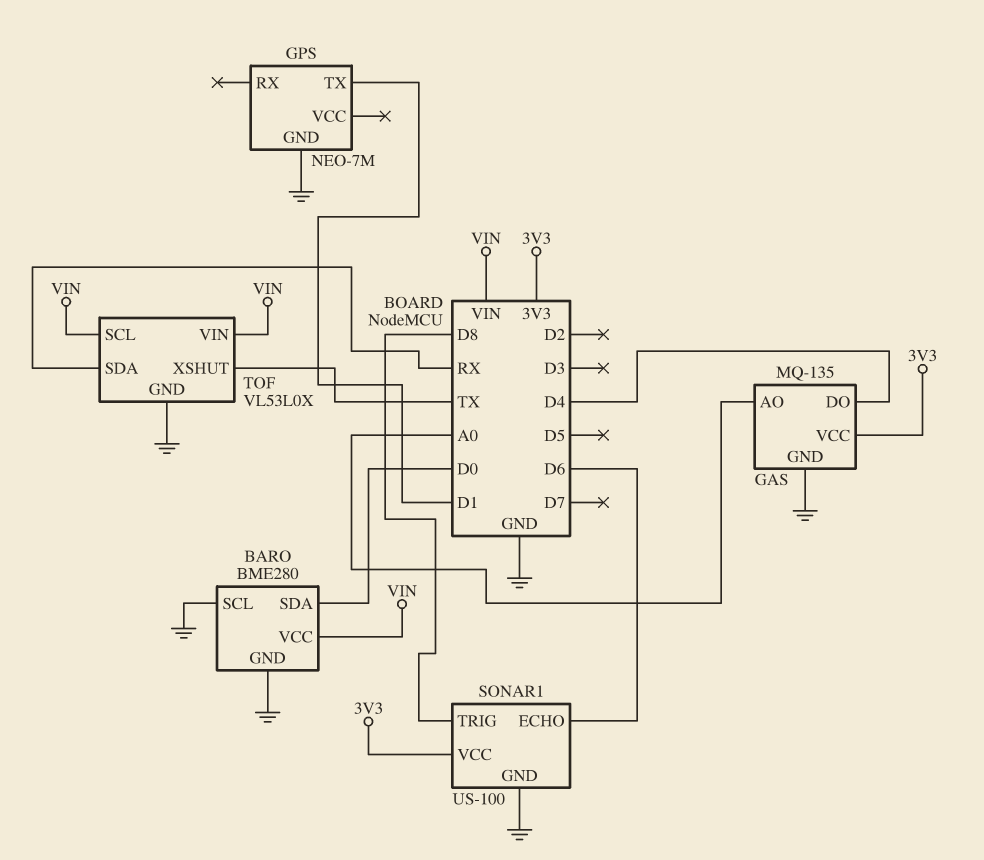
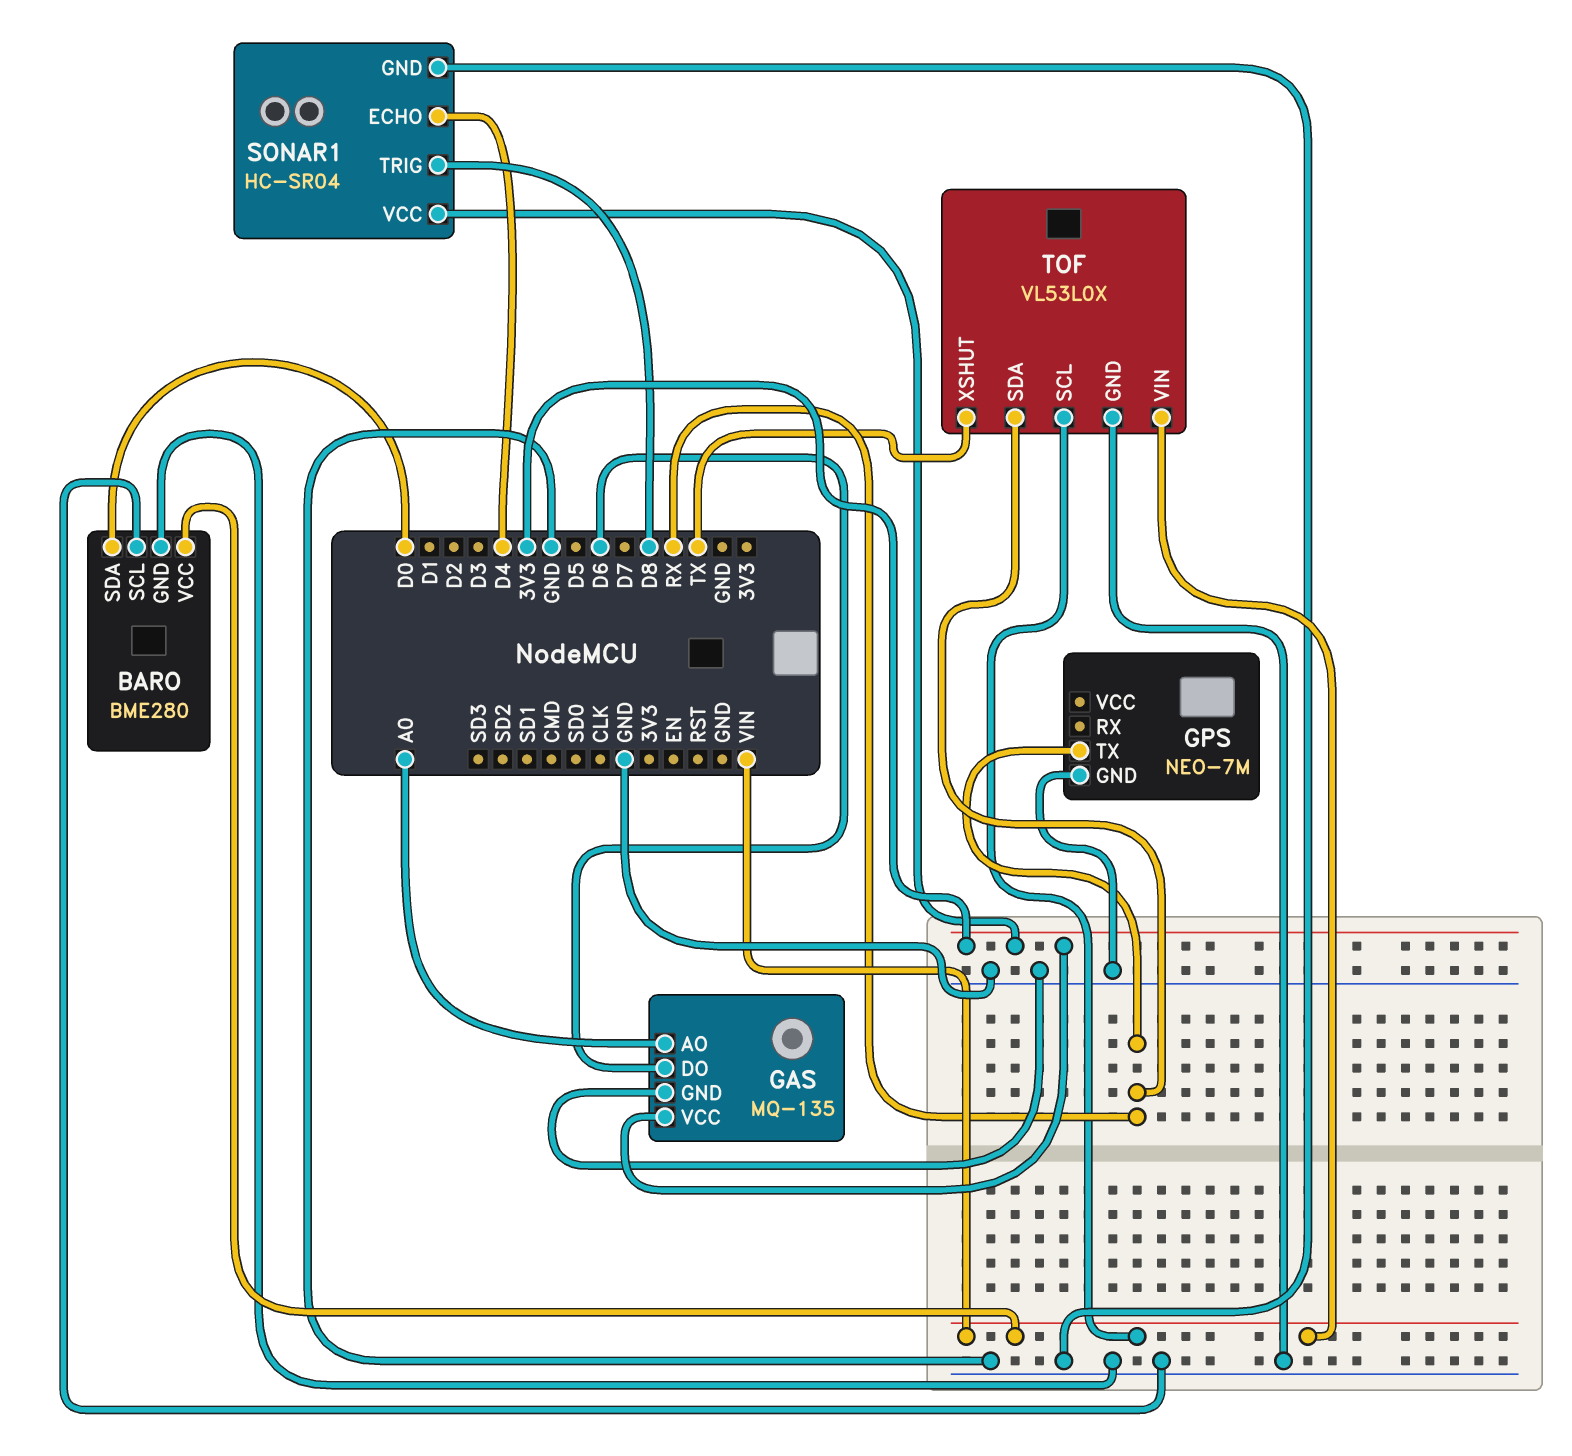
GAS pin DO: D4 -> D6
GPS pin TX: D1 -> RX
SONAR1: US-100 -> HC-SR04
SONAR1 pin ECHO: D6 -> D4

